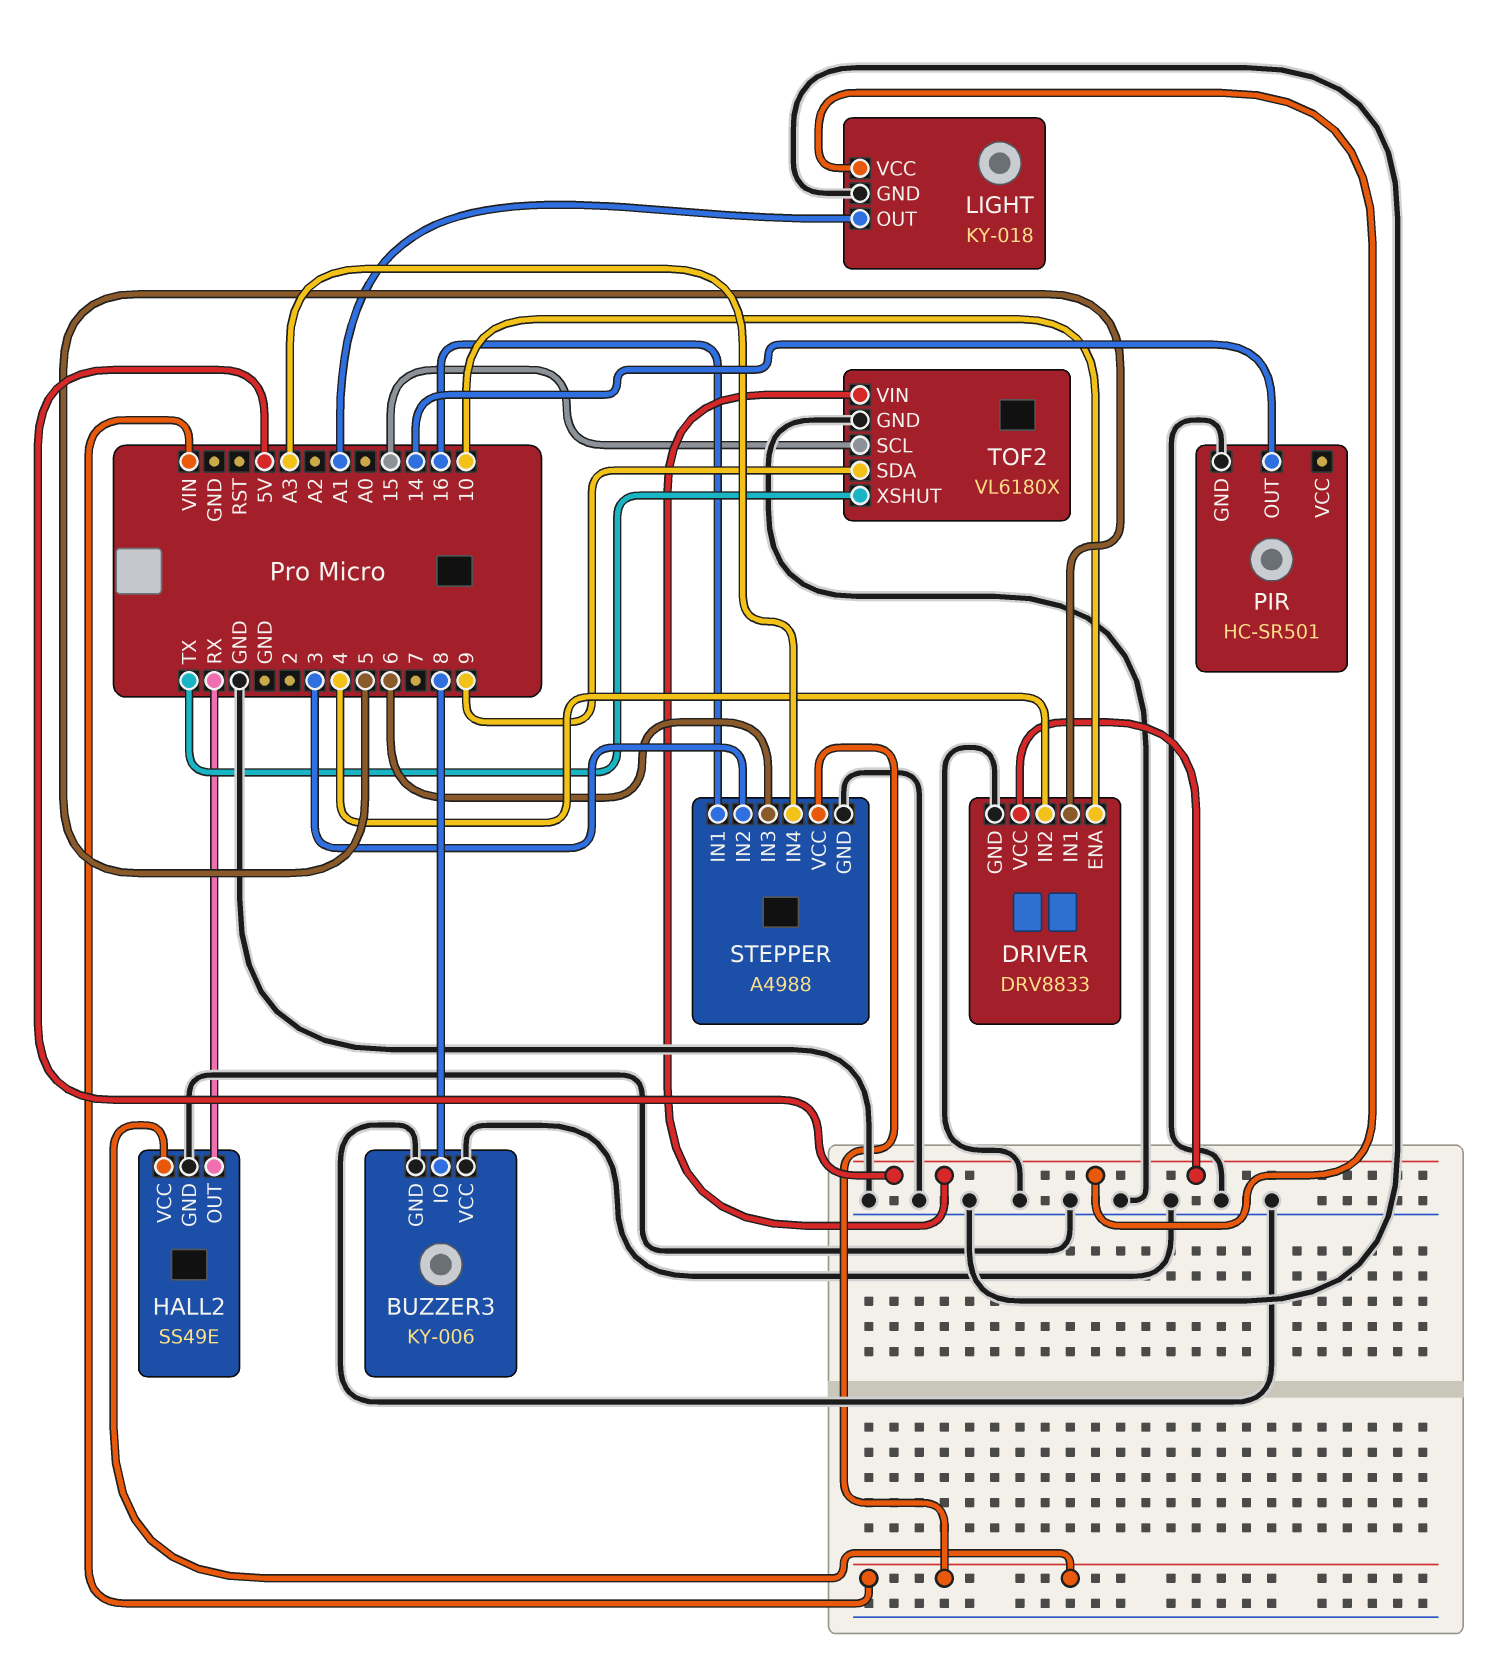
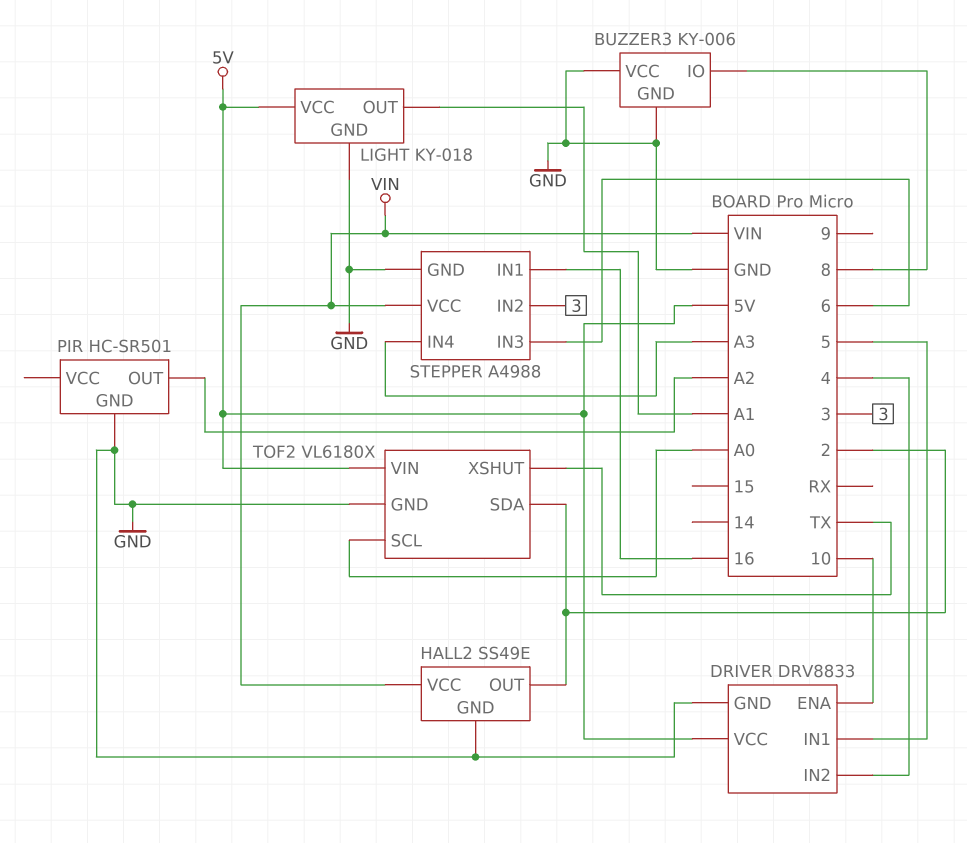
HALL2 pin OUT: RX -> 2
PIR pin OUT: 14 -> A2
TOF2 pin SCL: 15 -> A0
TOF2 pin SDA: 9 -> 2

